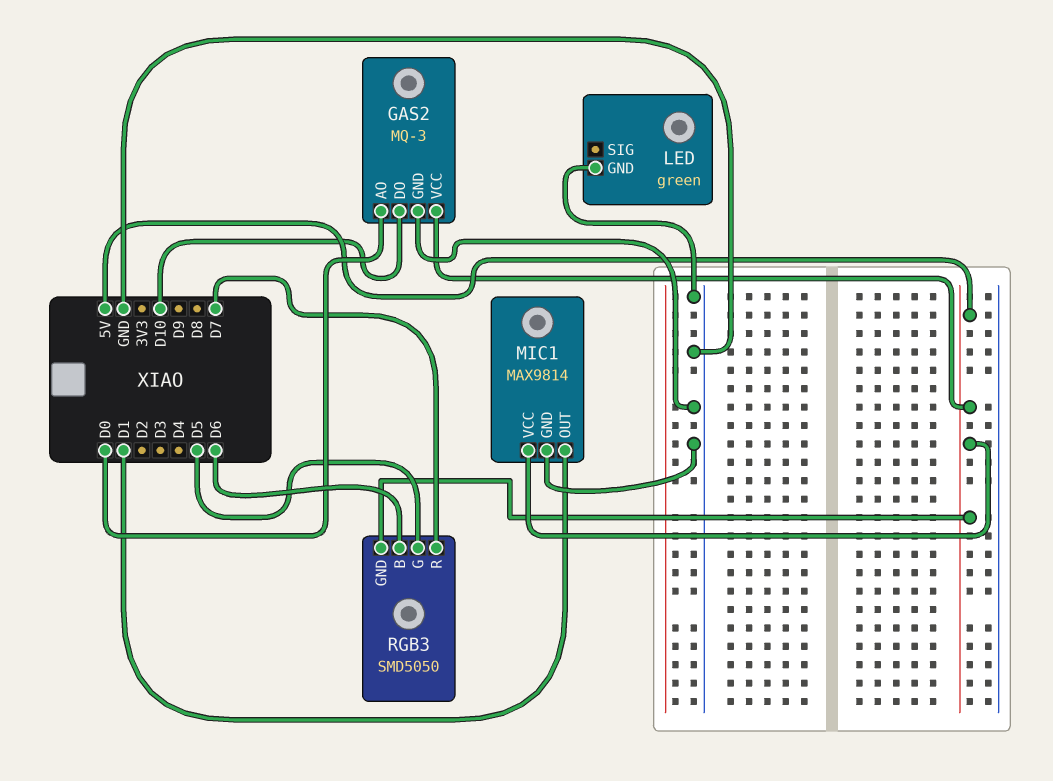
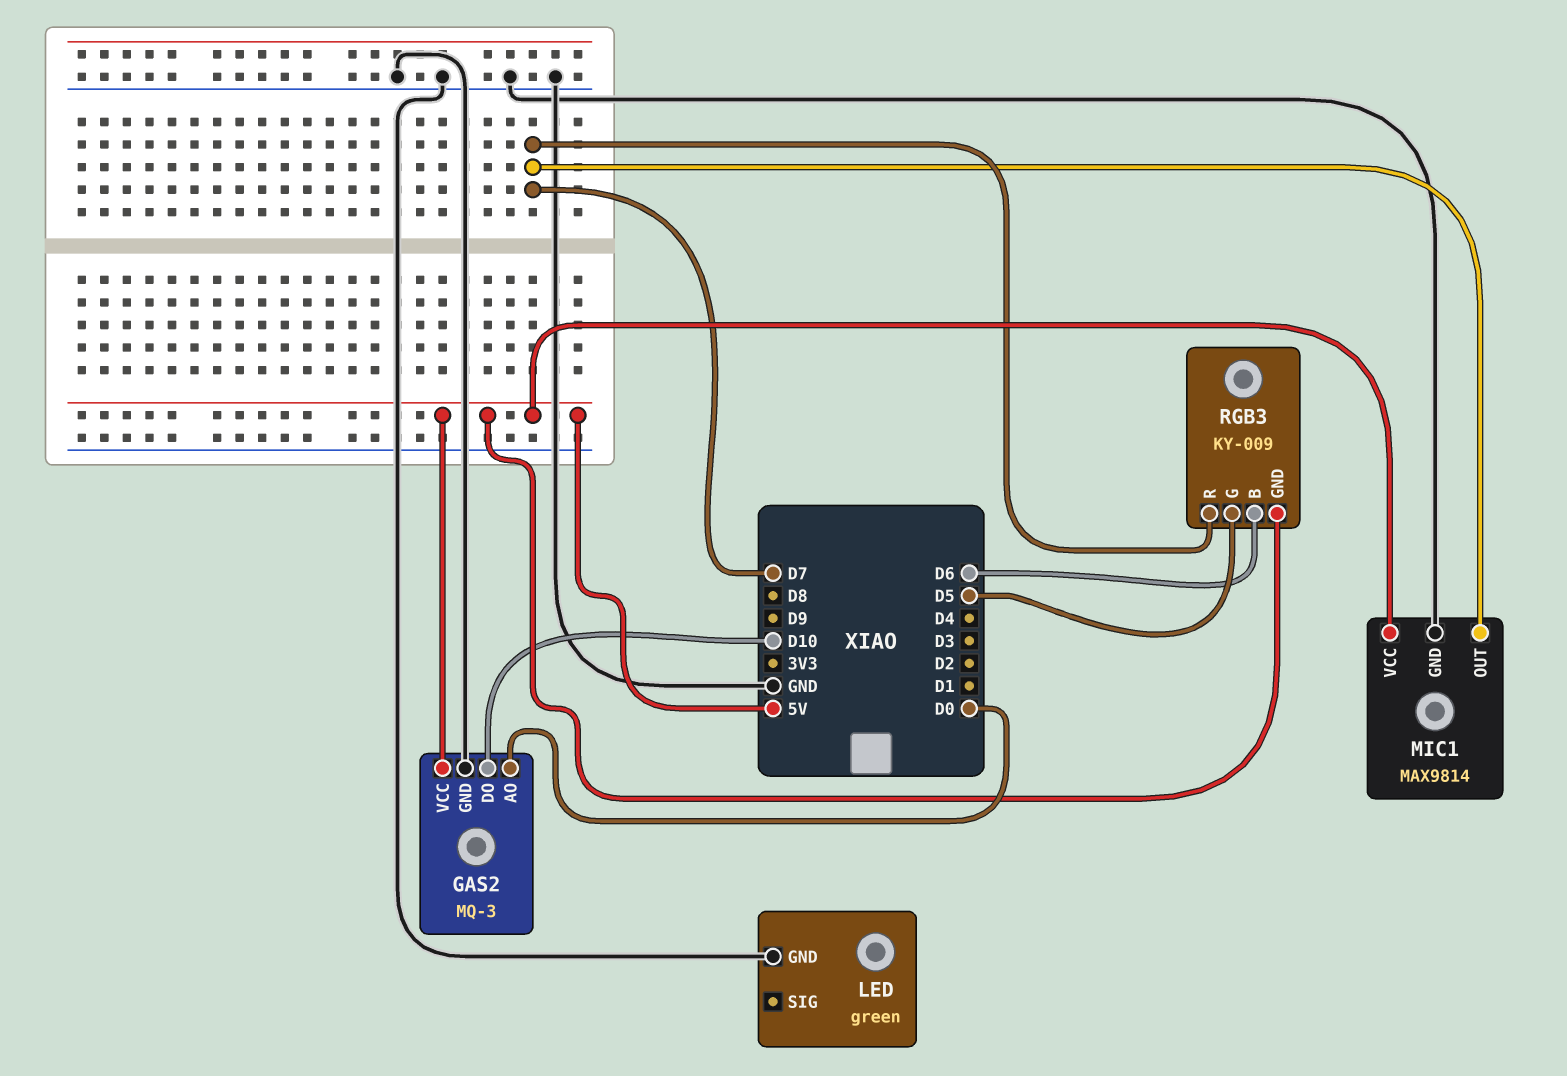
MIC1 pin OUT: D1 -> D7
RGB3: SMD5050 -> KY-009

